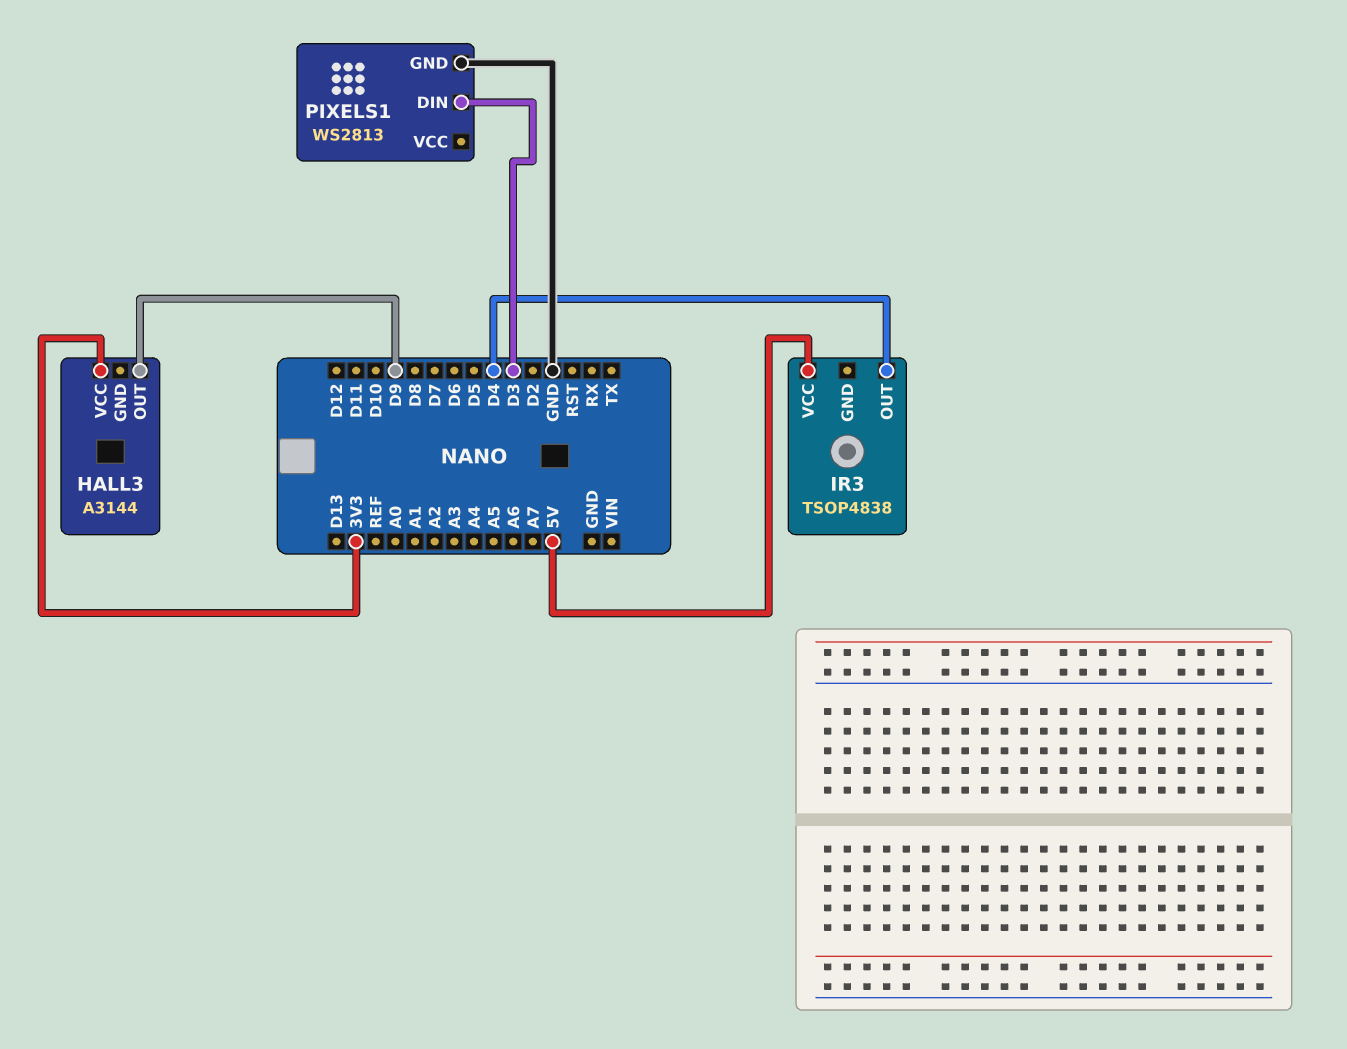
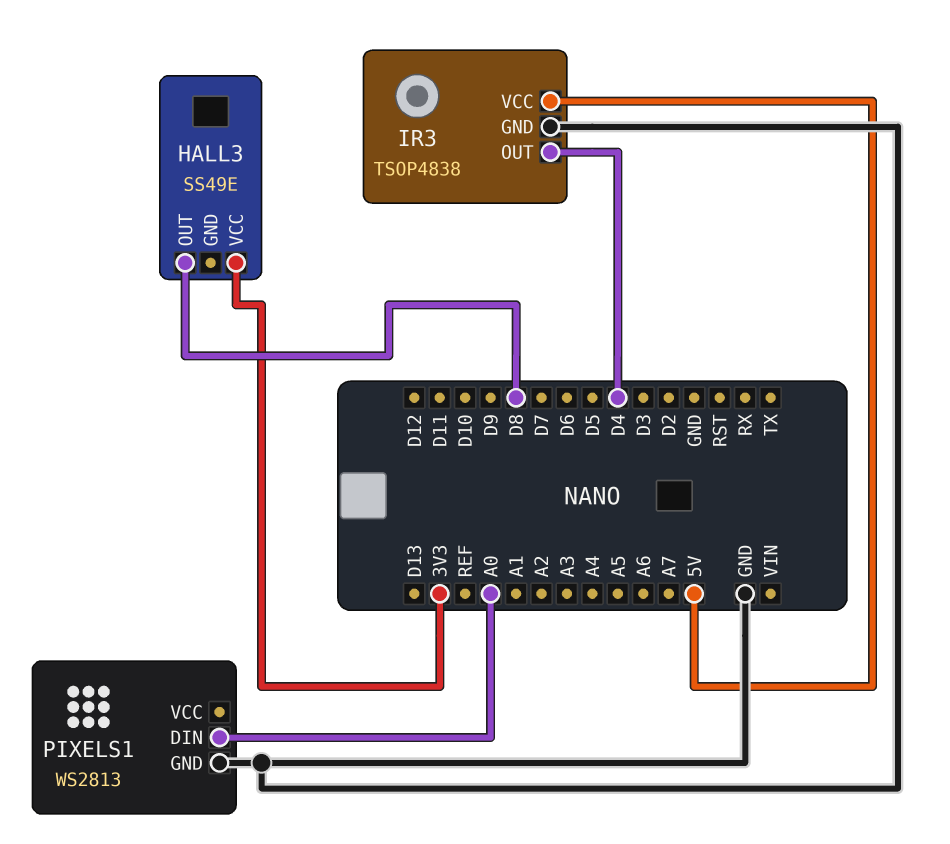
HALL3: A3144 -> SS49E
HALL3 pin OUT: D9 -> D8
IR3 pin GND: none -> GND
PIXELS1 pin DIN: D3 -> A0

